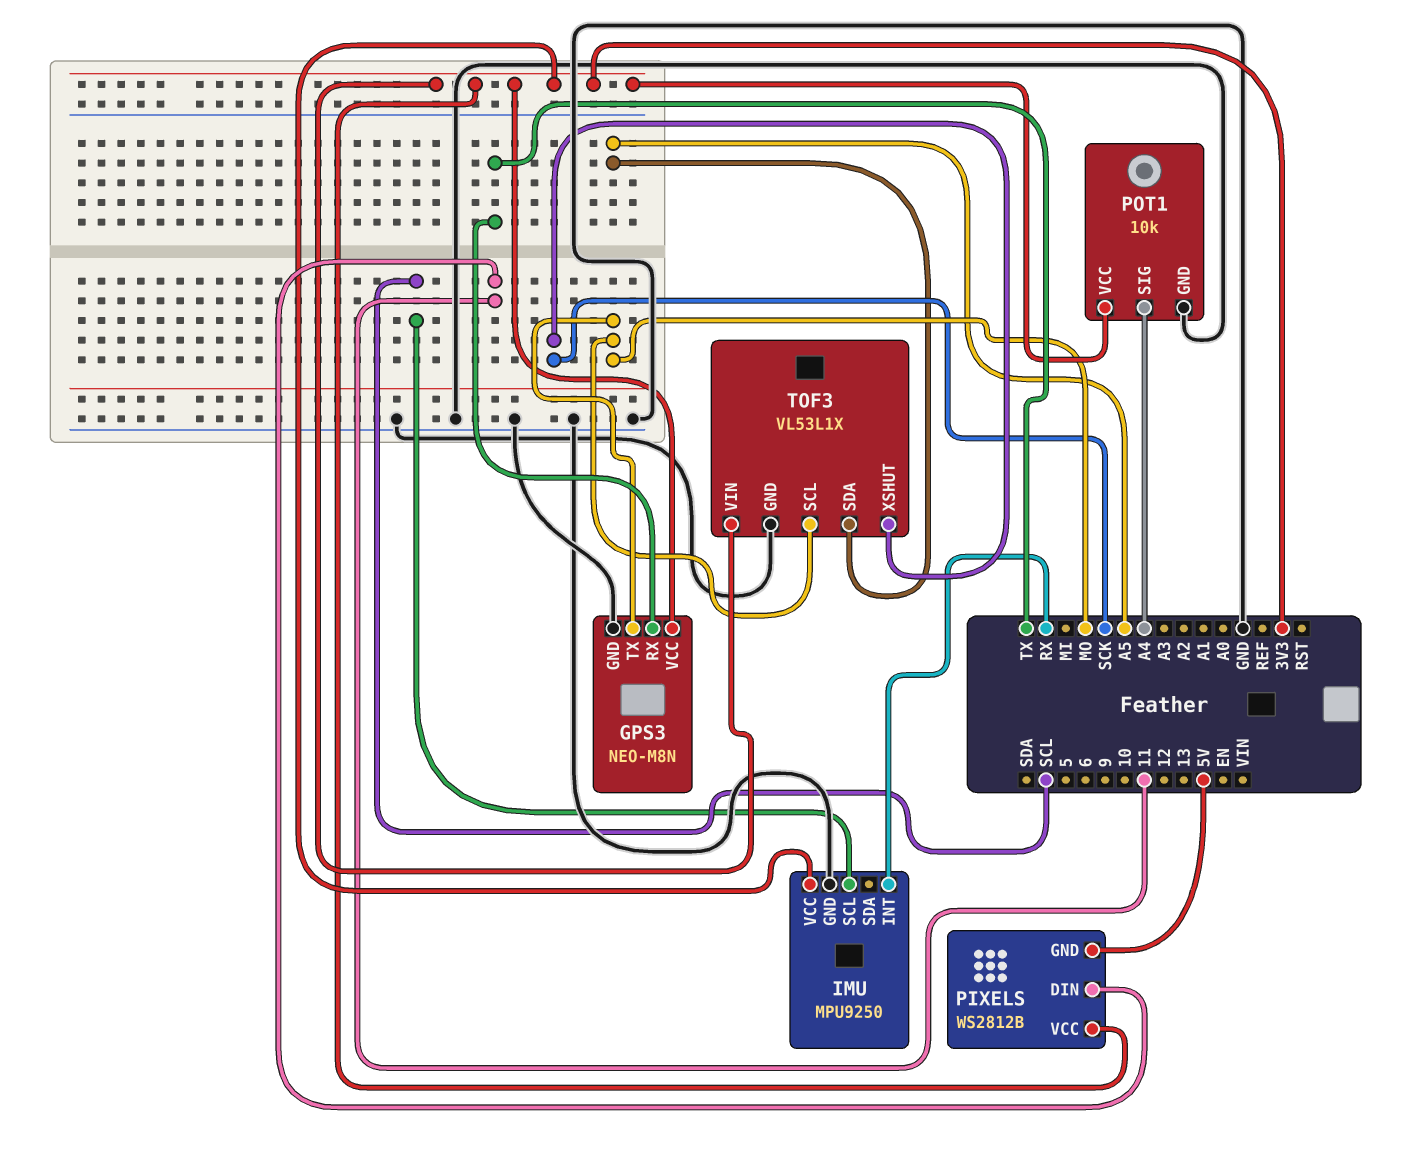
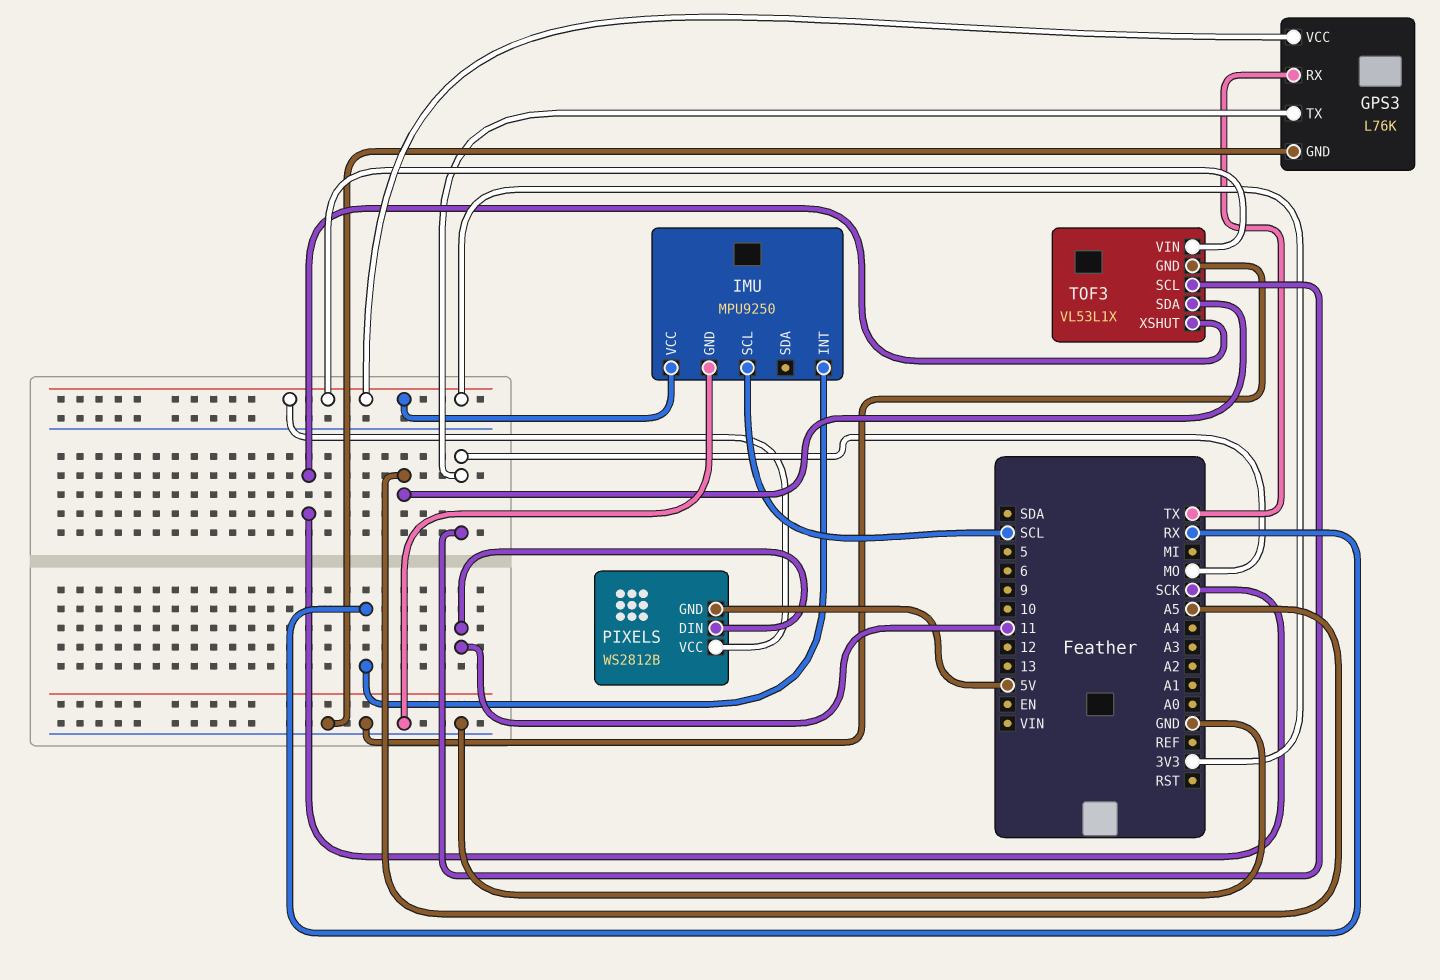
GPS3: NEO-M8N -> L76K
POT1: 10k -> none
POT1 pin GND: GND -> none
POT1 pin SIG: A4 -> none
POT1 pin VCC: 3V3 -> none

